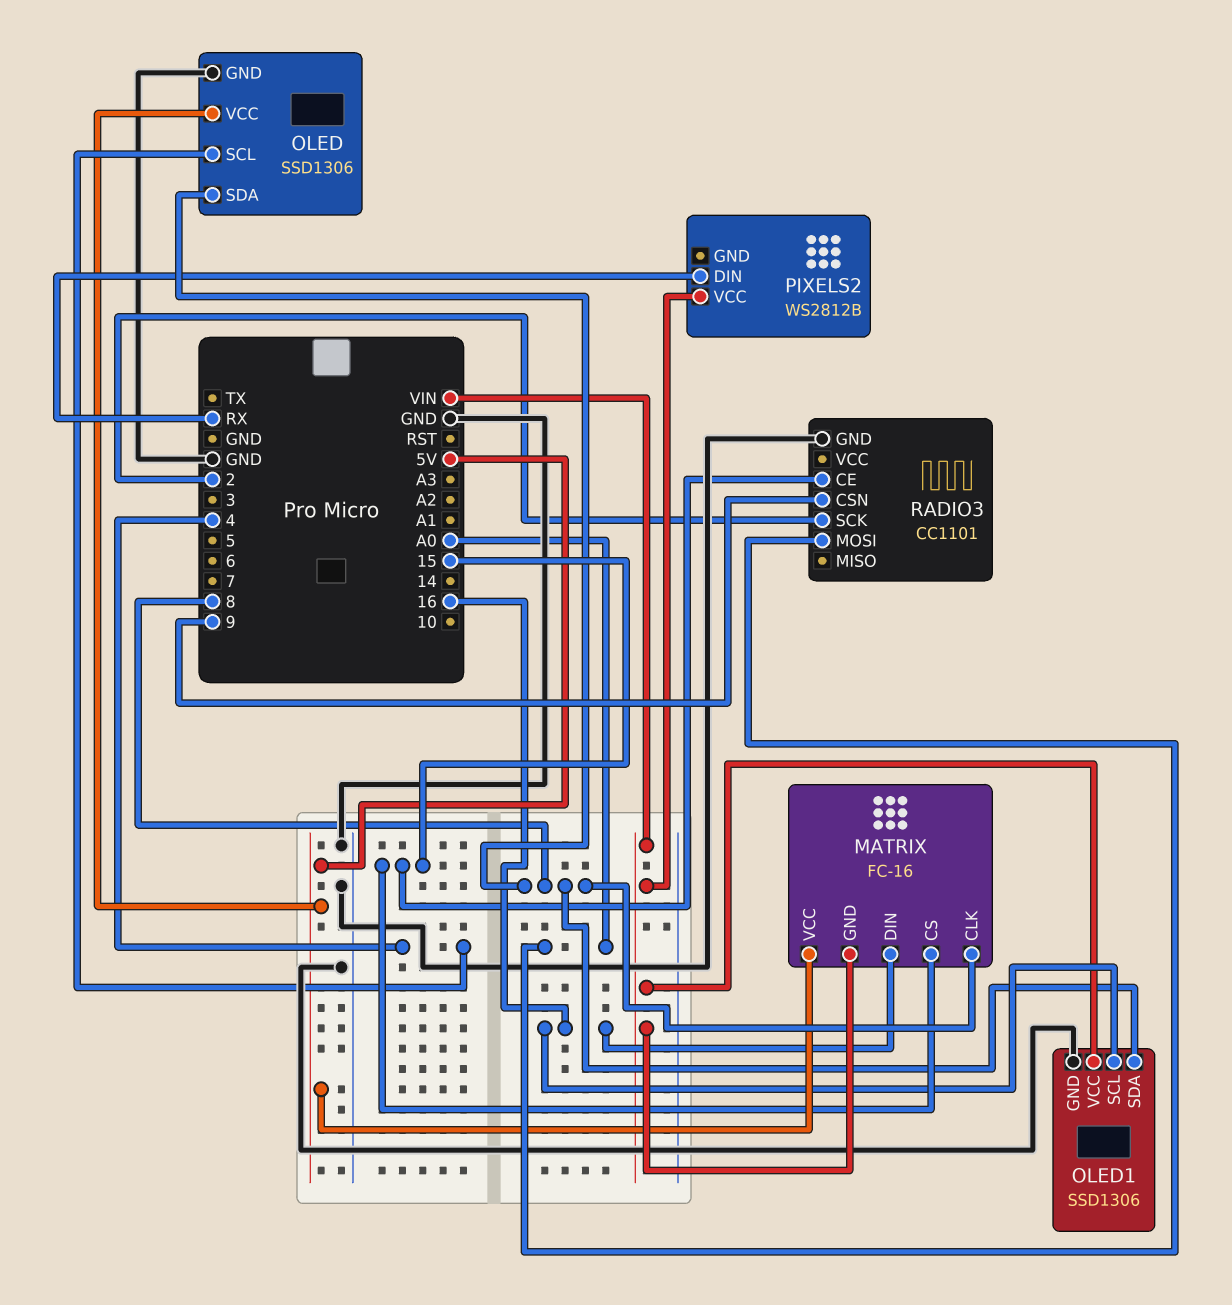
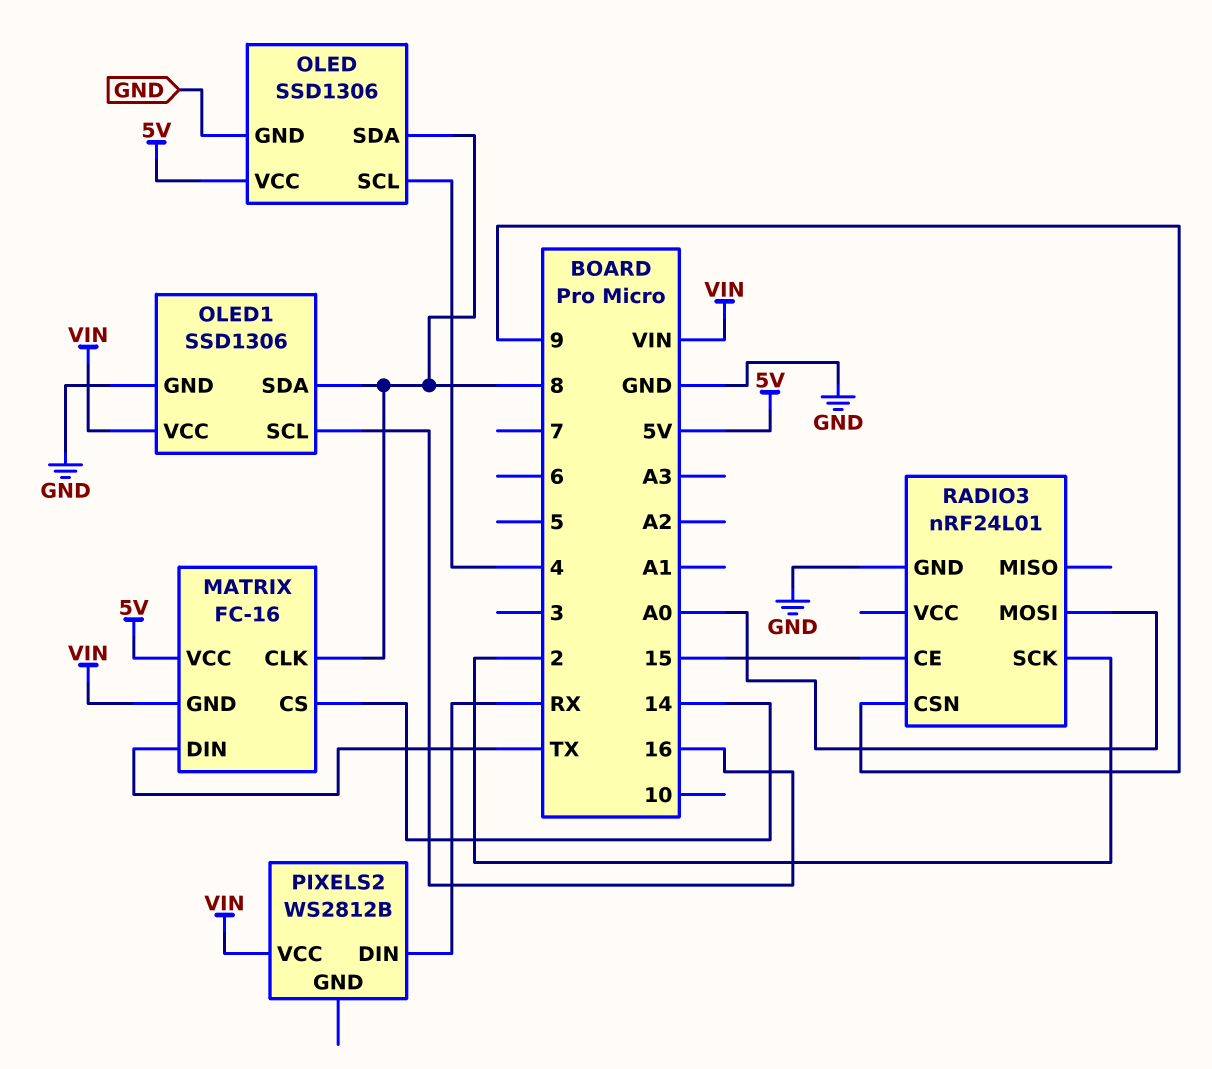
MATRIX pin CS: 15 -> 14
MATRIX pin DIN: 16 -> TX
RADIO3: CC1101 -> nRF24L01

